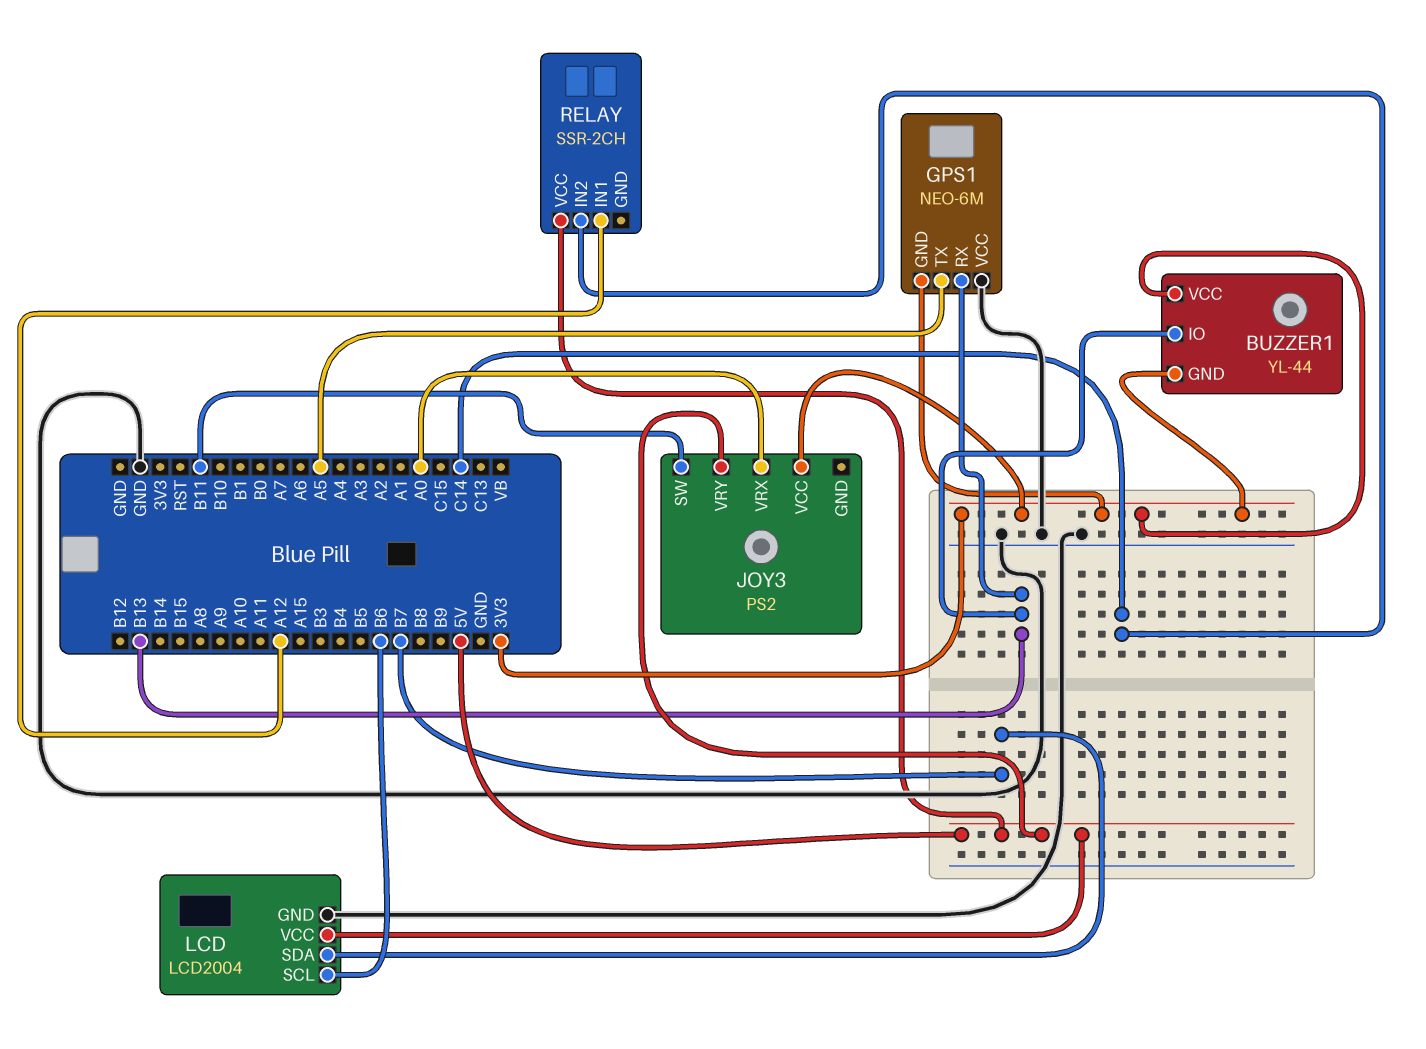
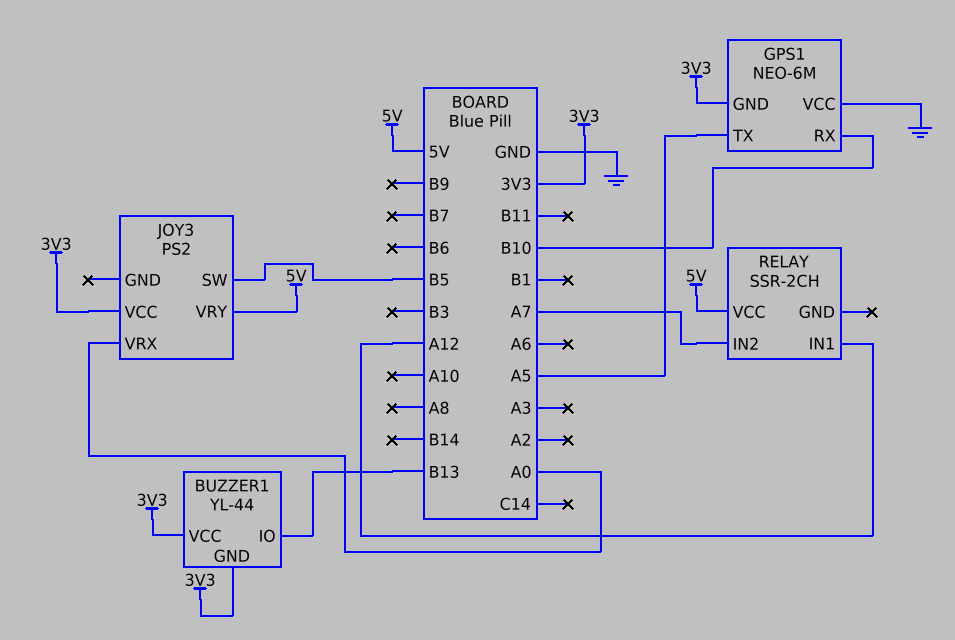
GPS1 pin RX: B13 -> B10
JOY3 pin SW: B11 -> B5
LCD: LCD2004 -> none
LCD pin GND: GND -> none
LCD pin SCL: B6 -> none
LCD pin SDA: B7 -> none
LCD pin VCC: 5V -> none
RELAY pin IN2: C14 -> A7

